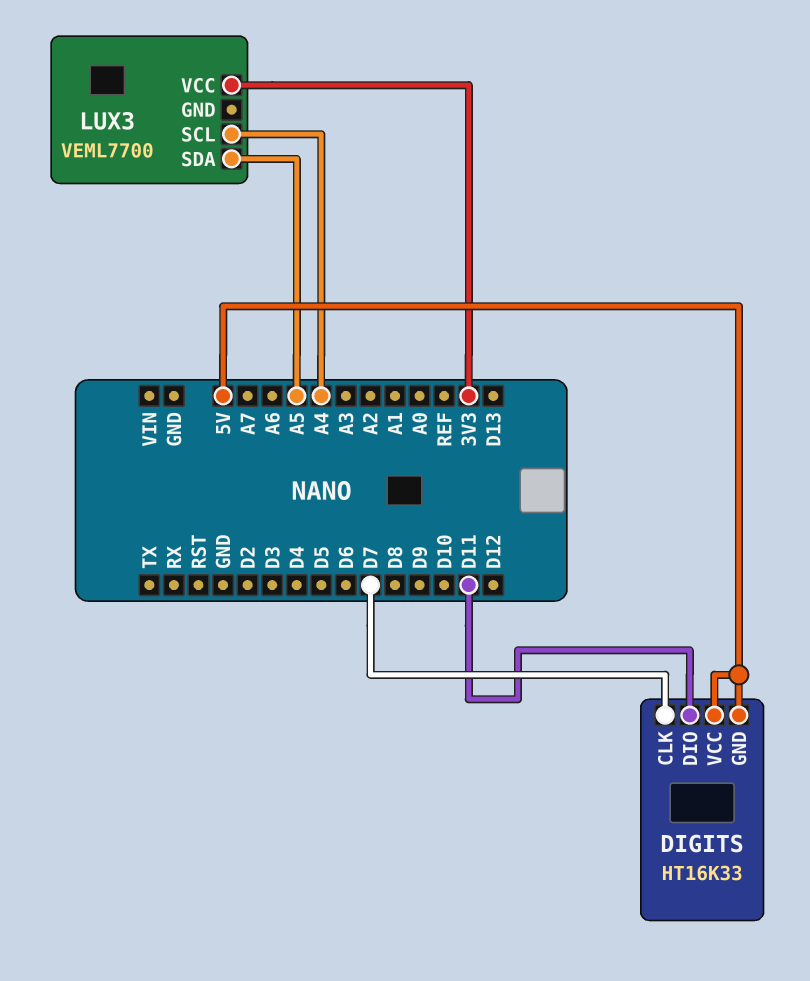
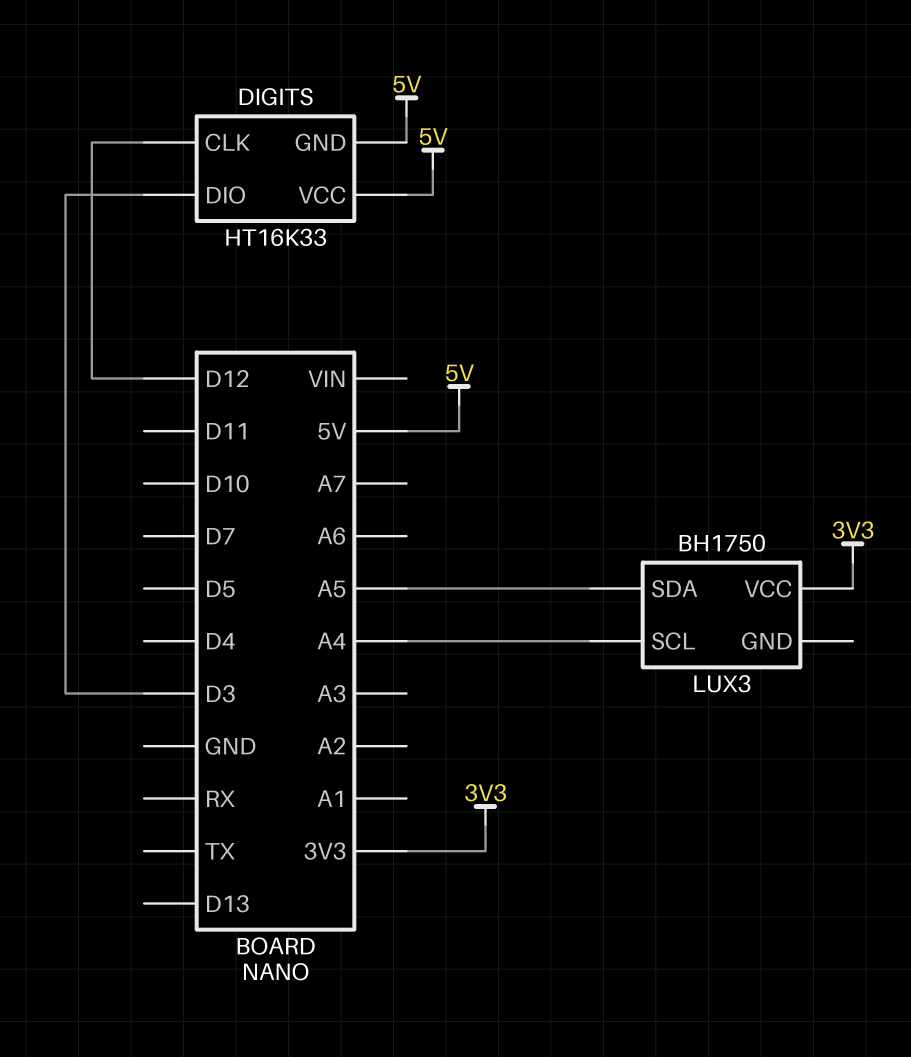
DIGITS pin CLK: D7 -> D12
DIGITS pin DIO: D11 -> D3
LUX3: VEML7700 -> BH1750

